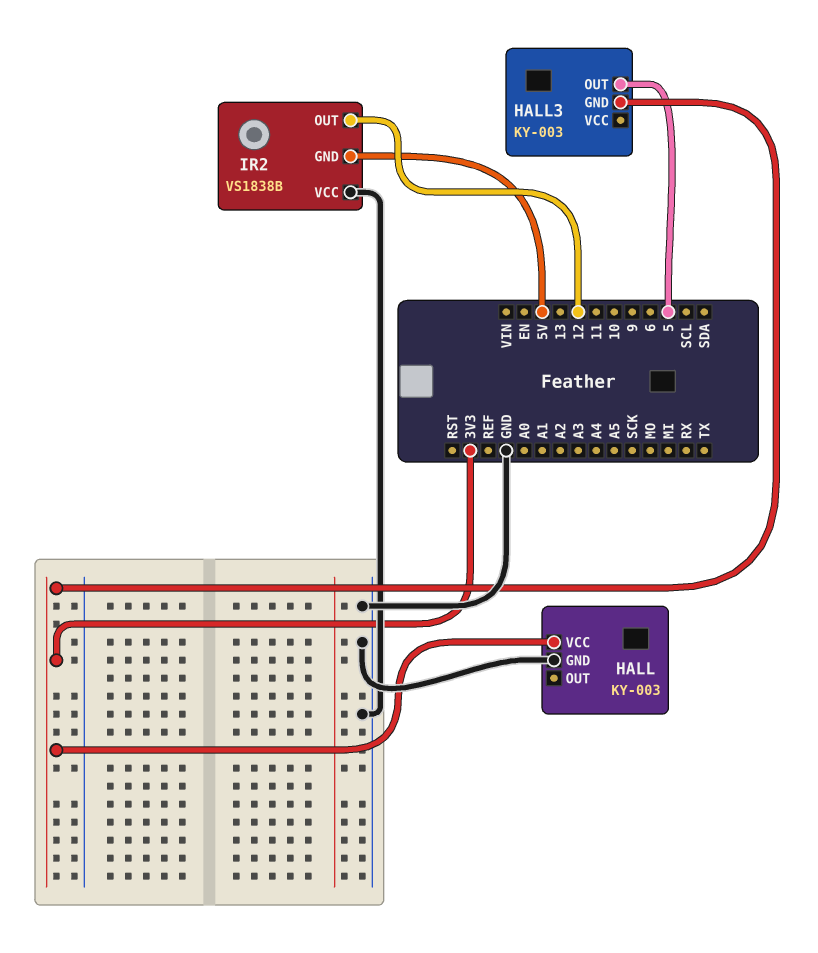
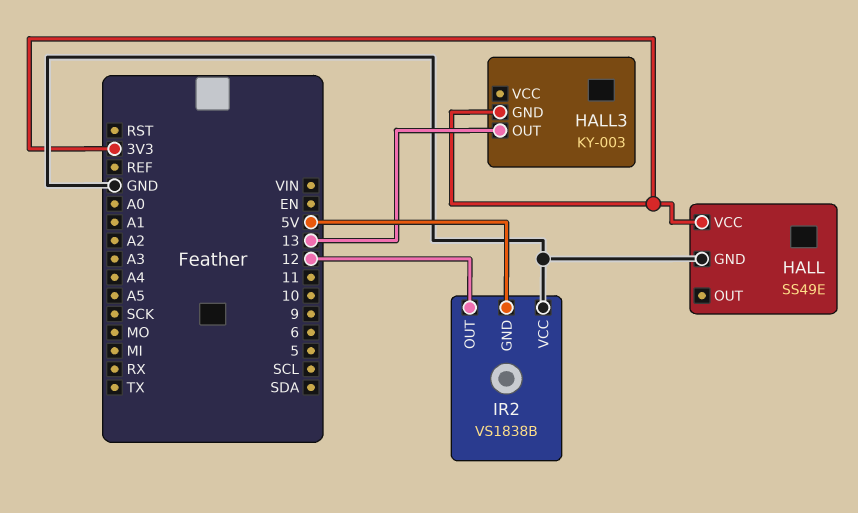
HALL: KY-003 -> SS49E
HALL3 pin OUT: 5 -> 13

